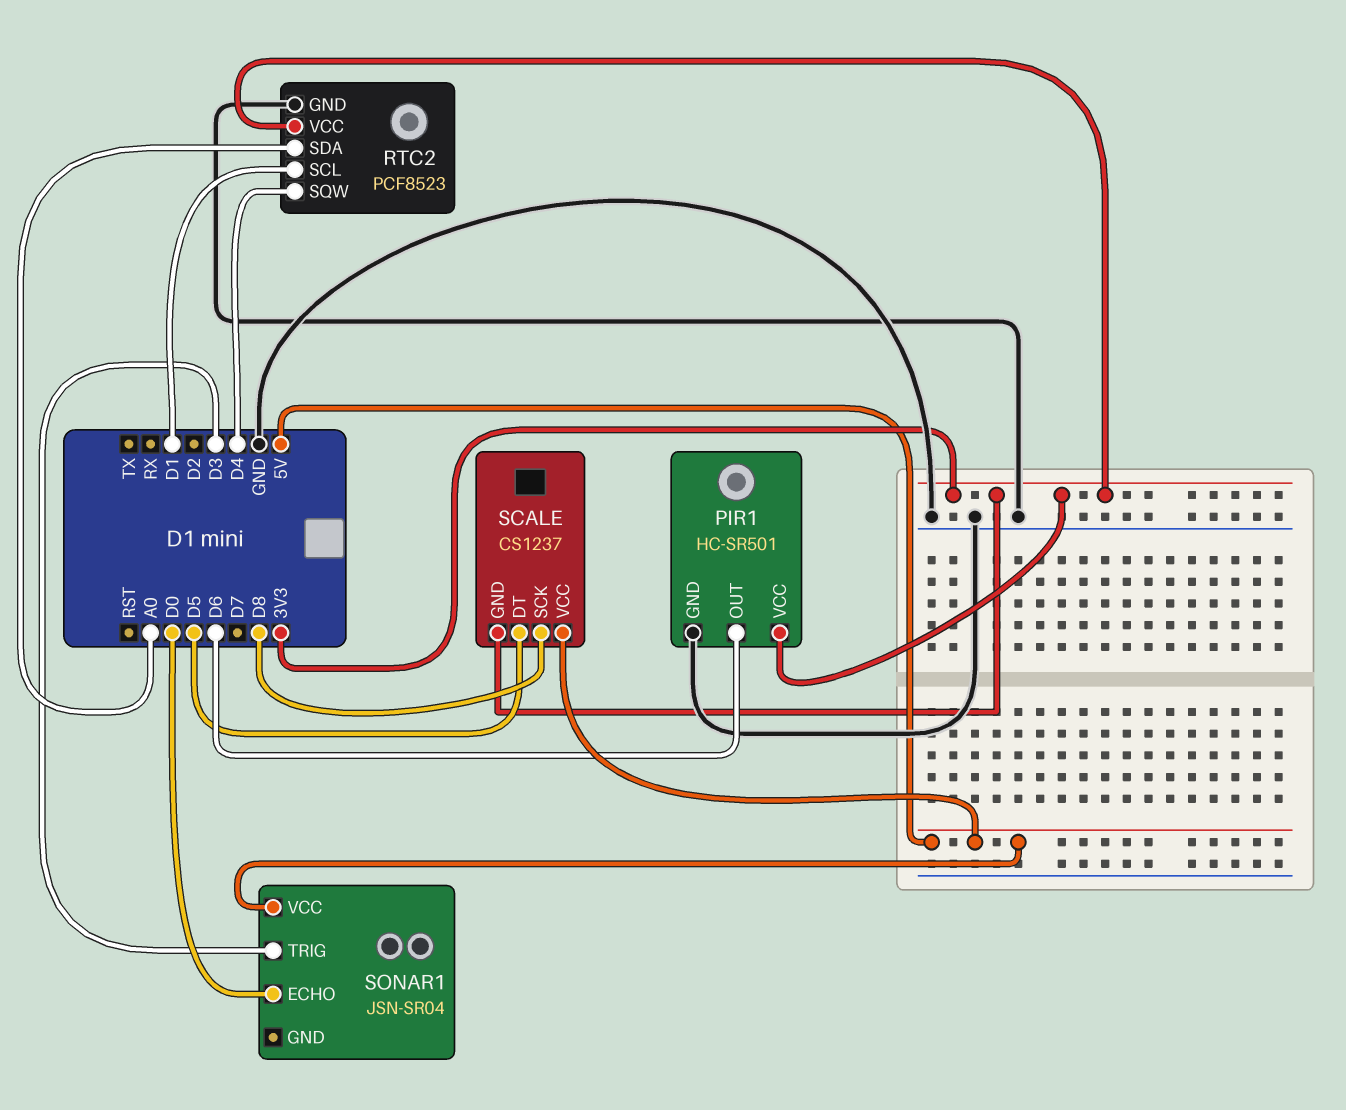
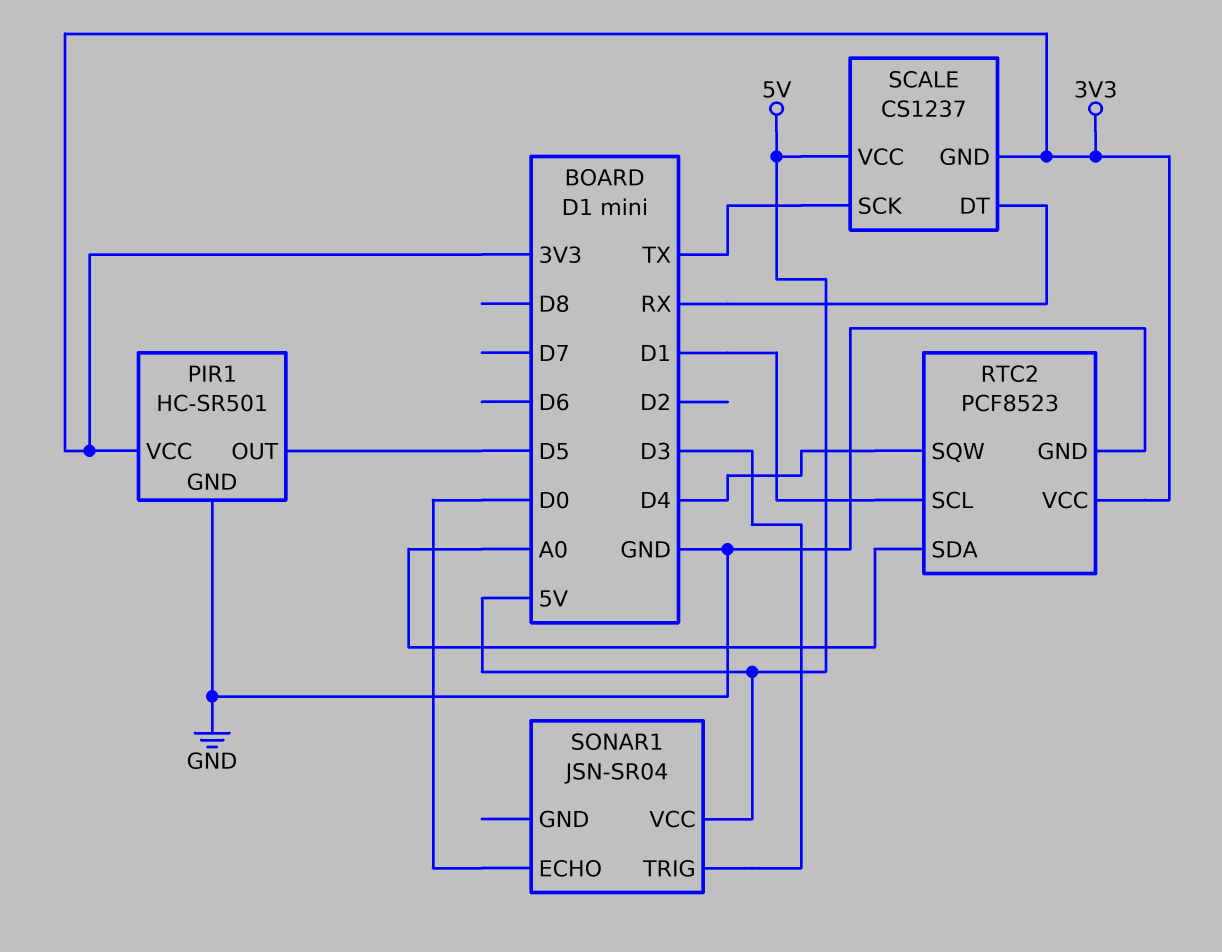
PIR1 pin OUT: D6 -> D5
SCALE pin DT: D5 -> RX
SCALE pin SCK: D8 -> TX

